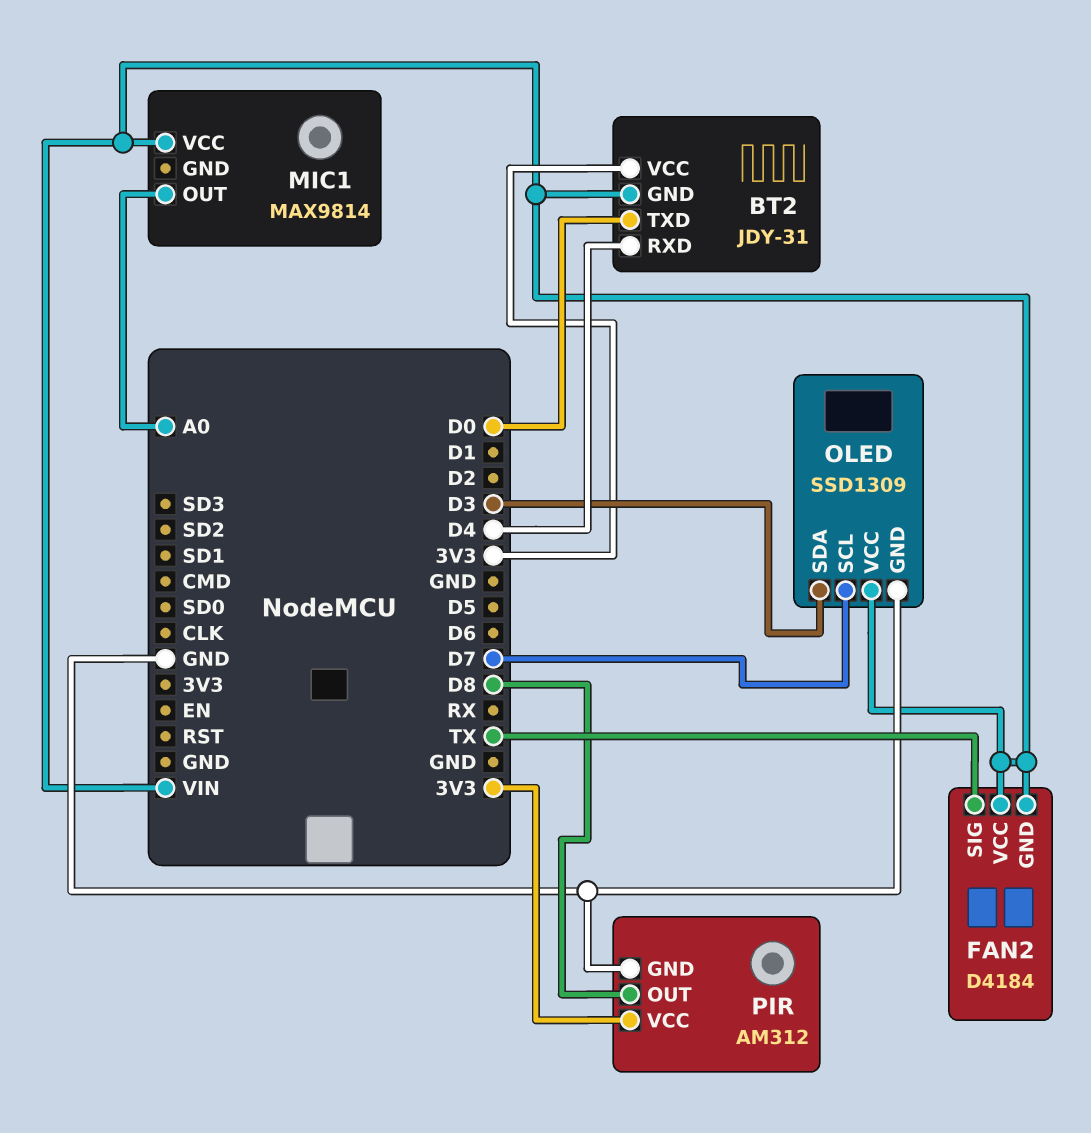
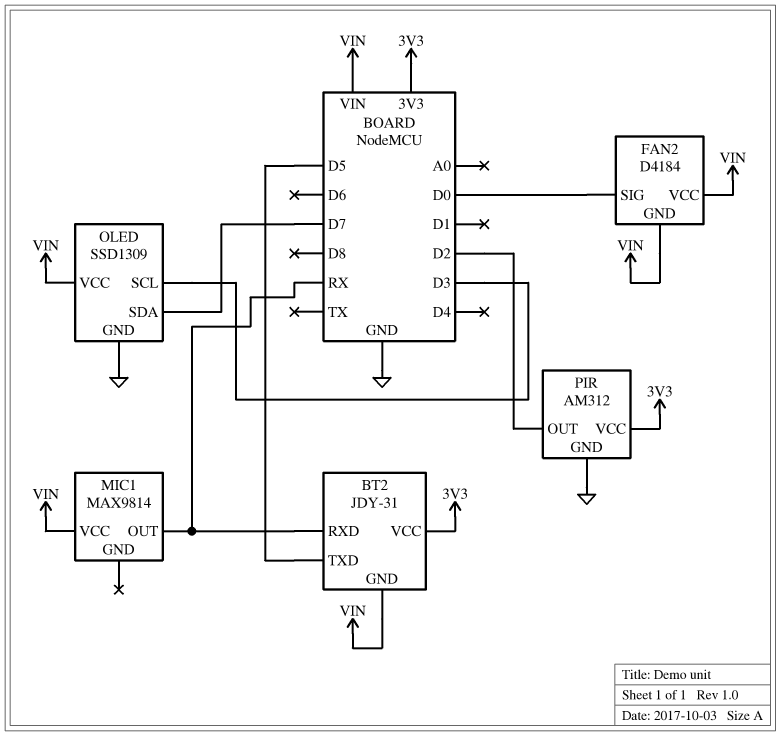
BT2 pin RXD: D4 -> RX
BT2 pin TXD: D0 -> D5
FAN2 pin SIG: TX -> D0
MIC1 pin OUT: A0 -> RX
OLED pin SCL: D7 -> D3
OLED pin SDA: D3 -> D7
PIR pin OUT: D8 -> D2

